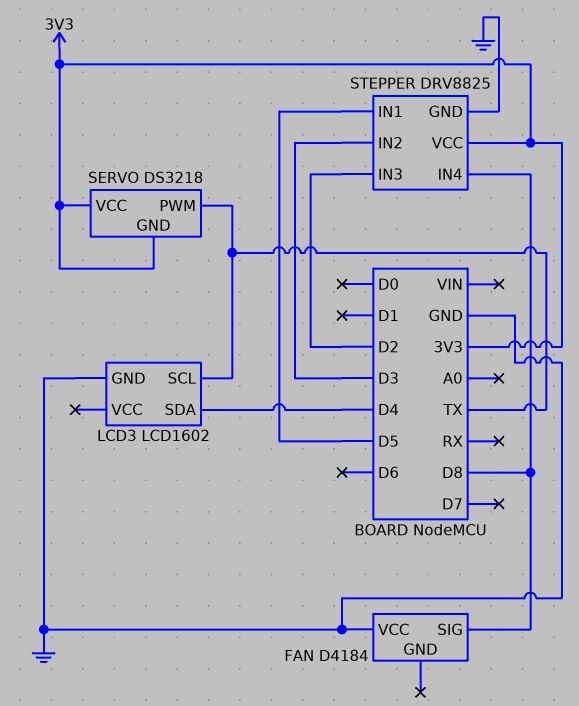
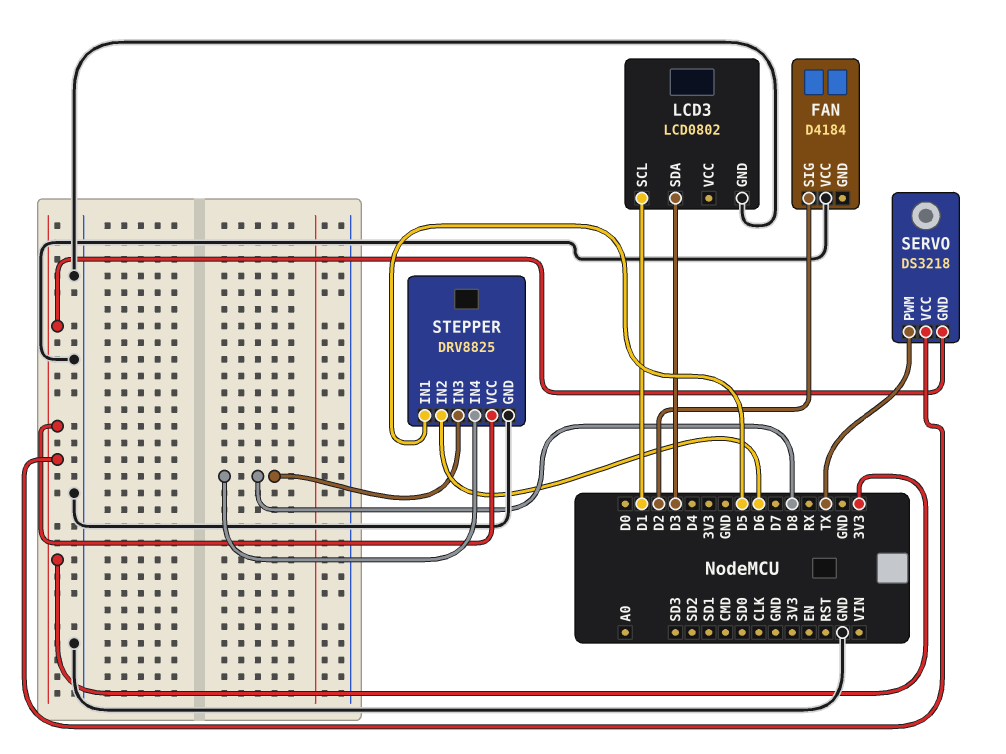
FAN pin SIG: D8 -> D2
LCD3: LCD1602 -> LCD0802
LCD3 pin SCL: TX -> D1
LCD3 pin SDA: D4 -> D3
STEPPER pin IN2: D3 -> D6
STEPPER pin IN3: D2 -> D8

